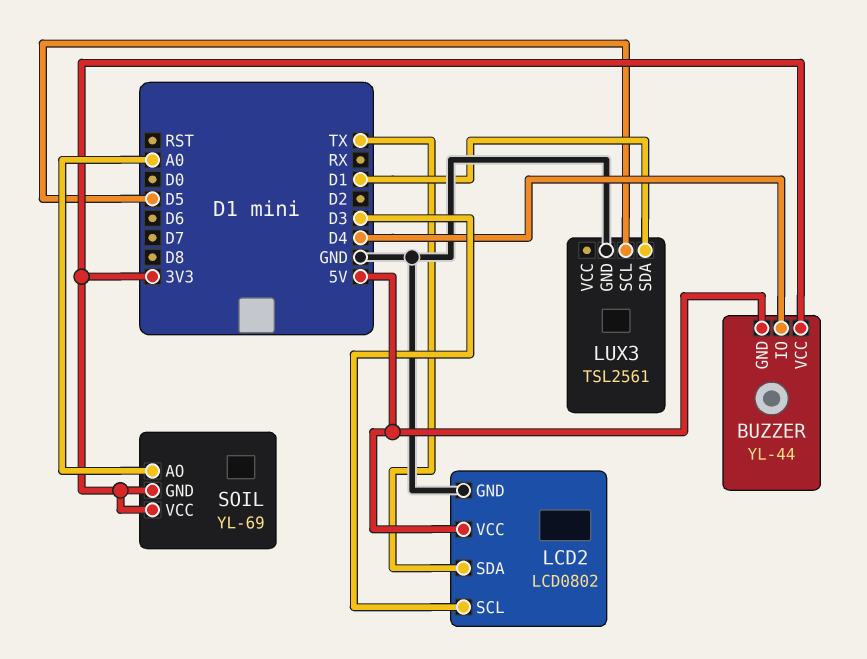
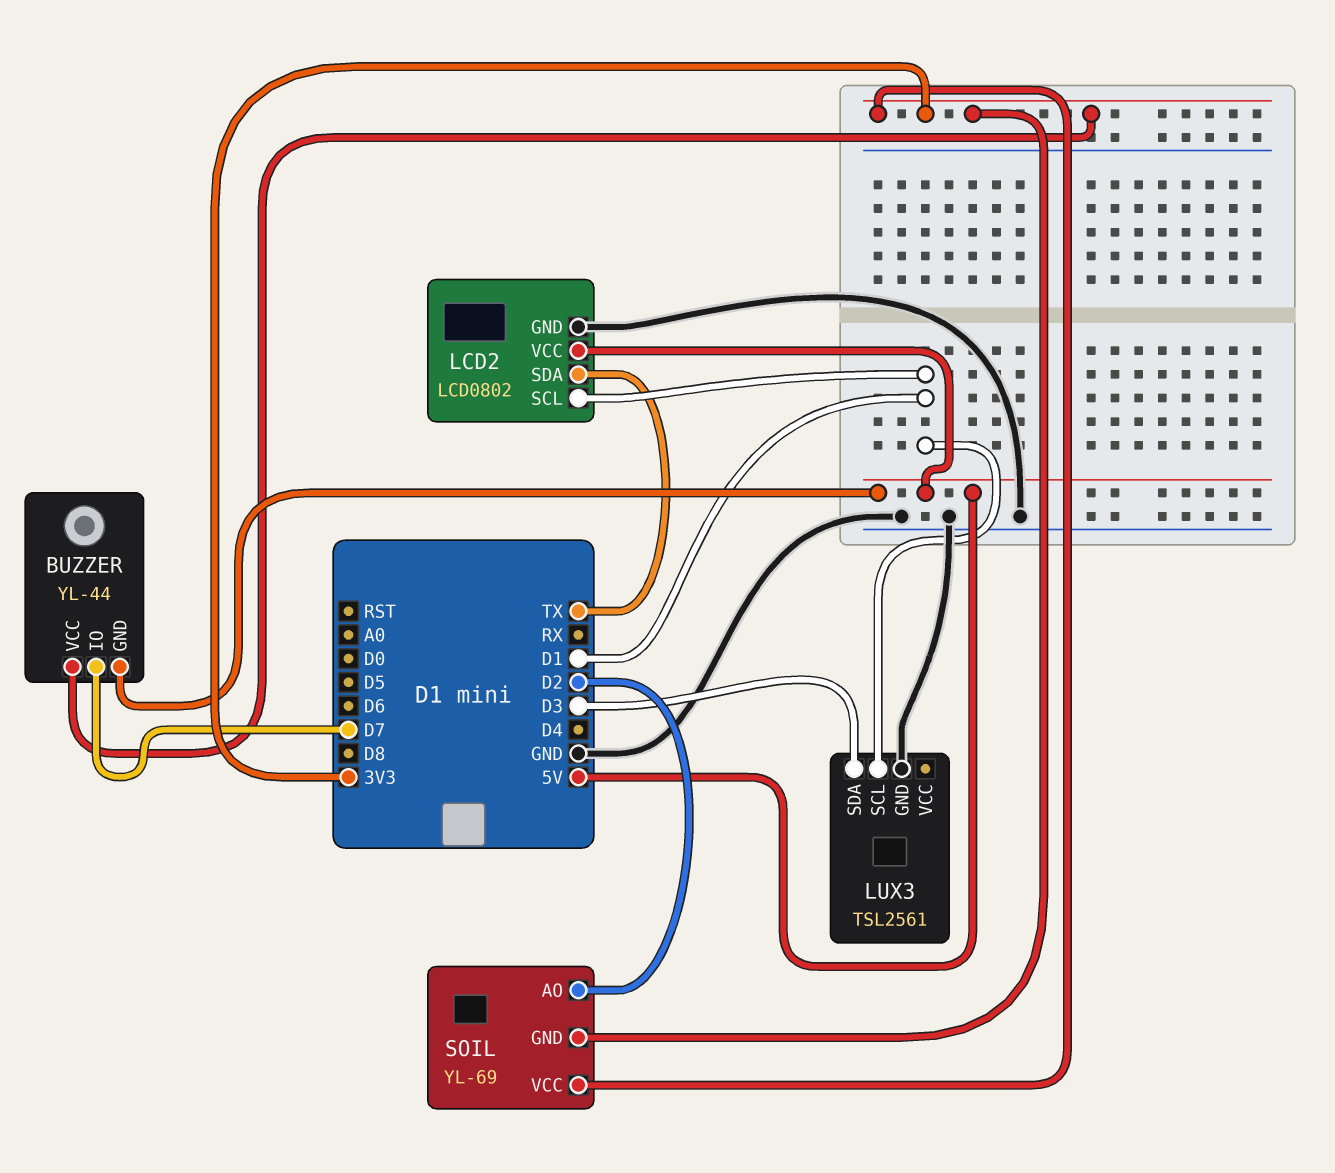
BUZZER pin IO: D4 -> D7
LCD2 pin SCL: D3 -> D1
LUX3 pin SCL: D5 -> D1
LUX3 pin SDA: D1 -> D3
SOIL pin AO: A0 -> D2

